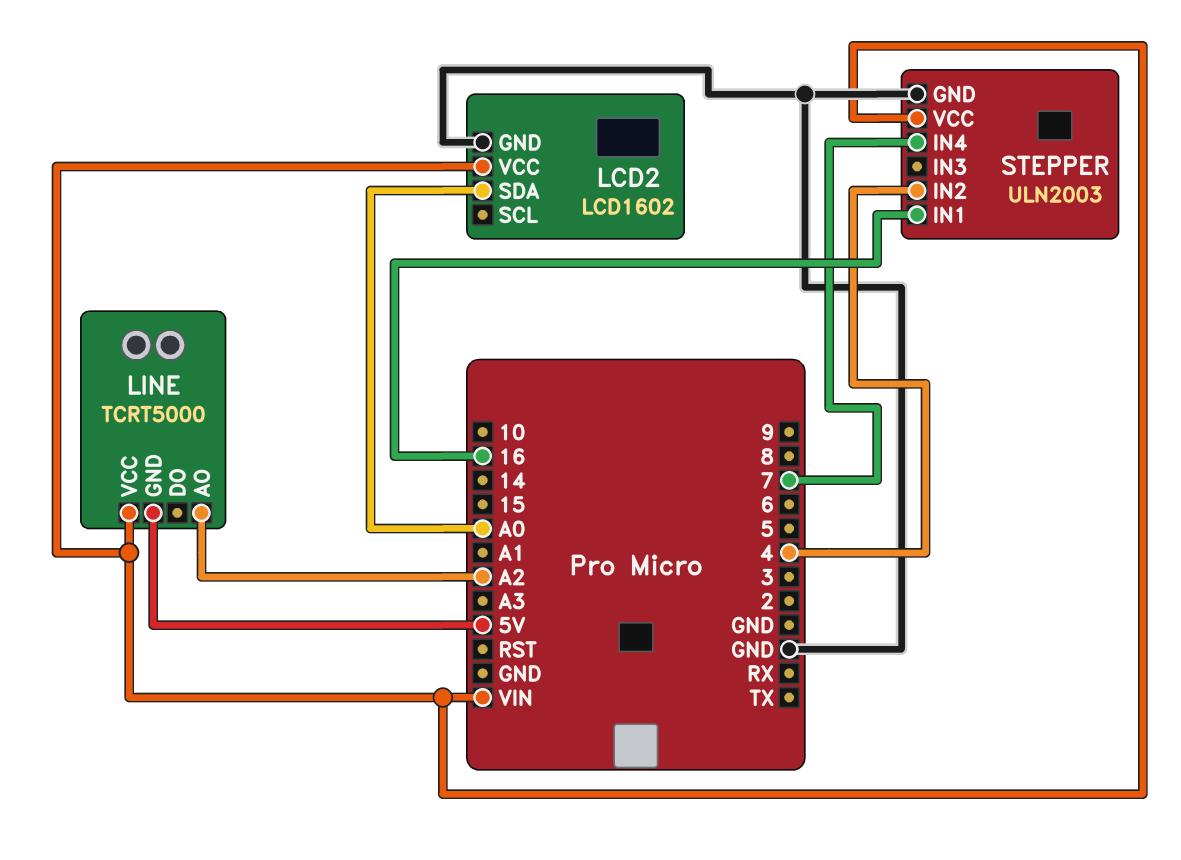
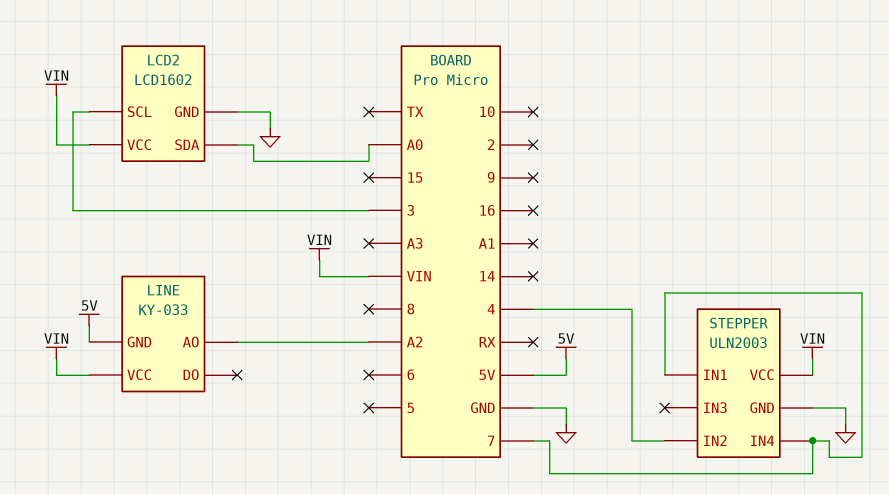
LCD2 pin SCL: none -> 3
LINE: TCRT5000 -> KY-033
STEPPER pin IN1: 16 -> 7

